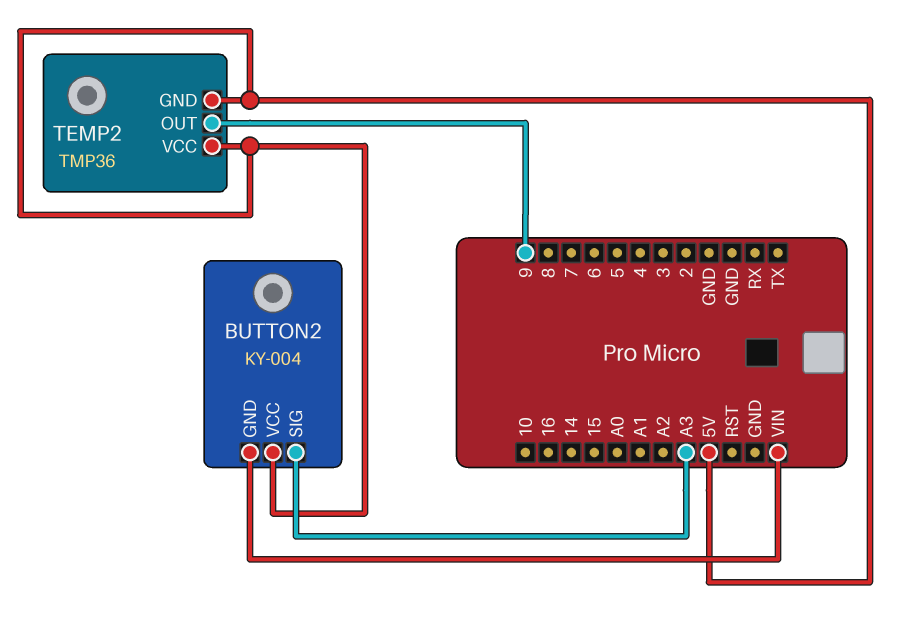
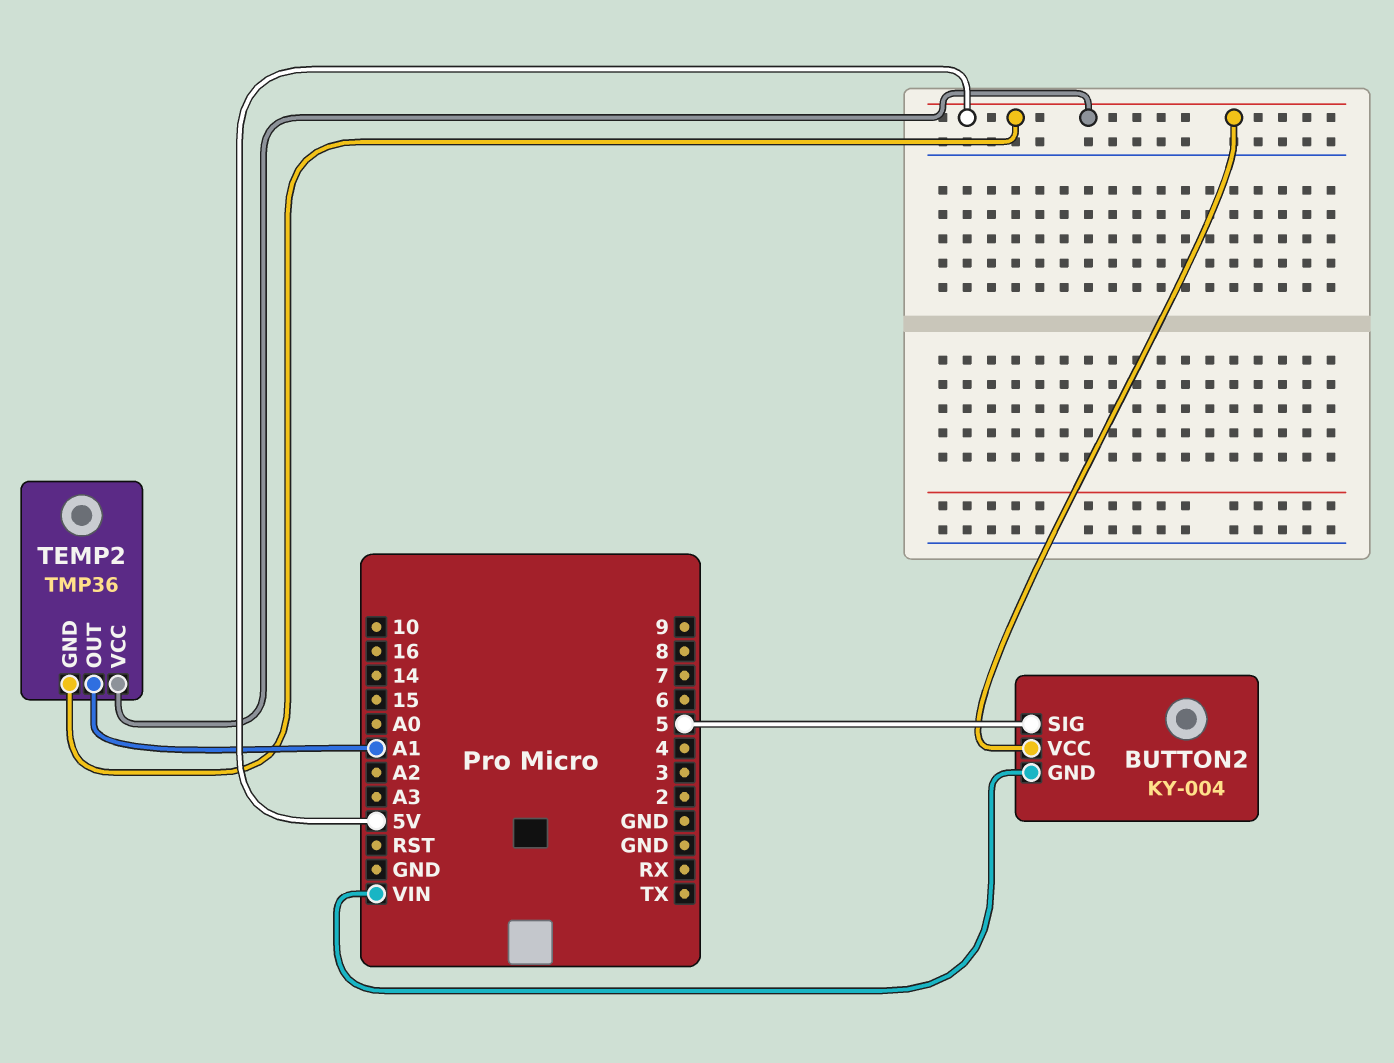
BUTTON2 pin SIG: A3 -> 5
TEMP2 pin OUT: 9 -> A1

